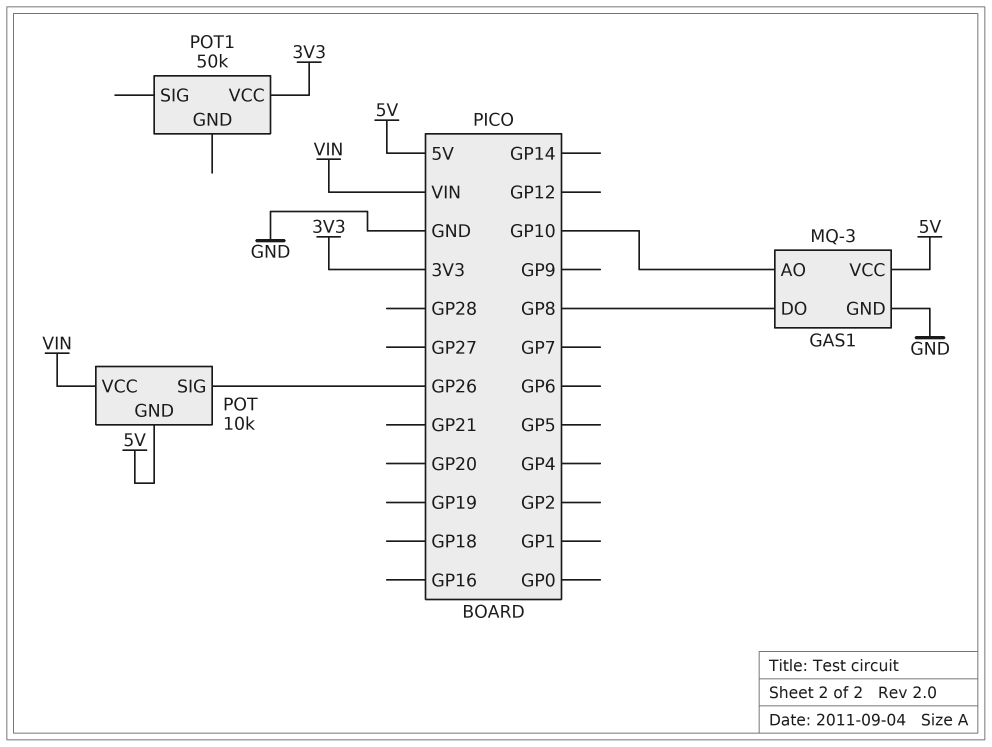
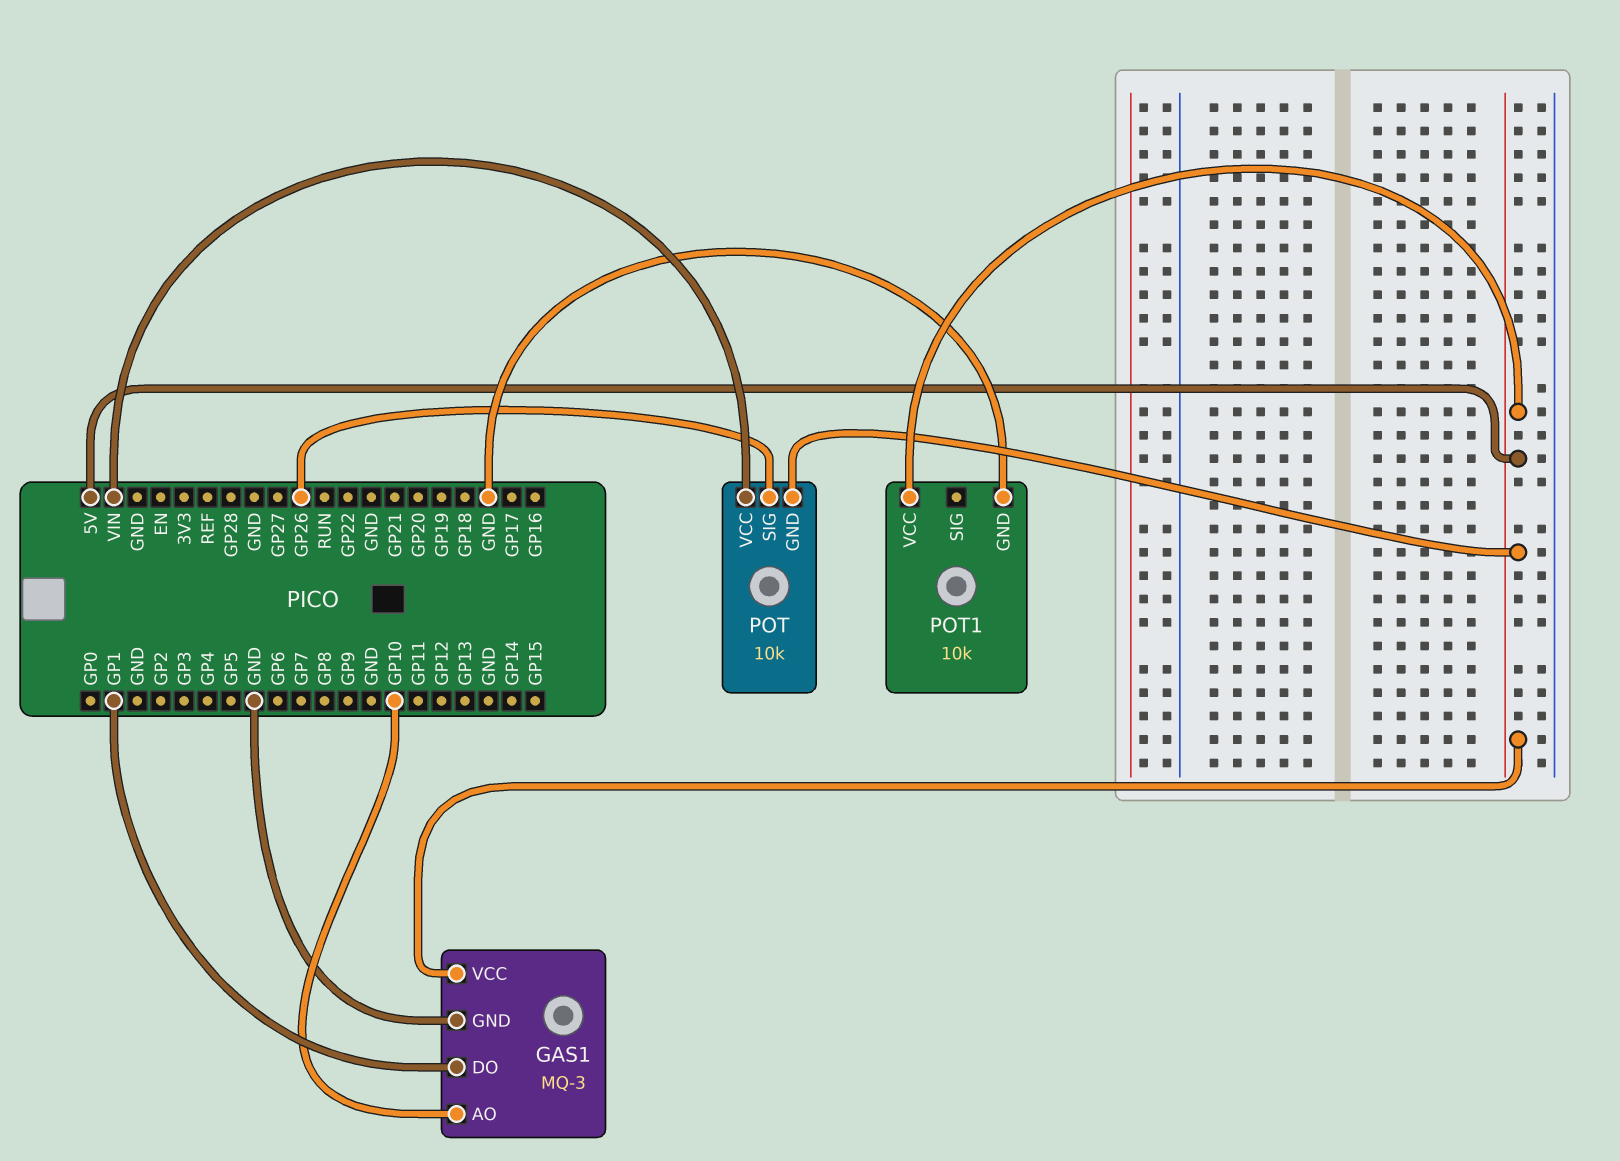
GAS1 pin DO: GP8 -> GP1
POT1: 50k -> 10k
POT1 pin GND: none -> GND
POT1 pin VCC: 3V3 -> 5V

